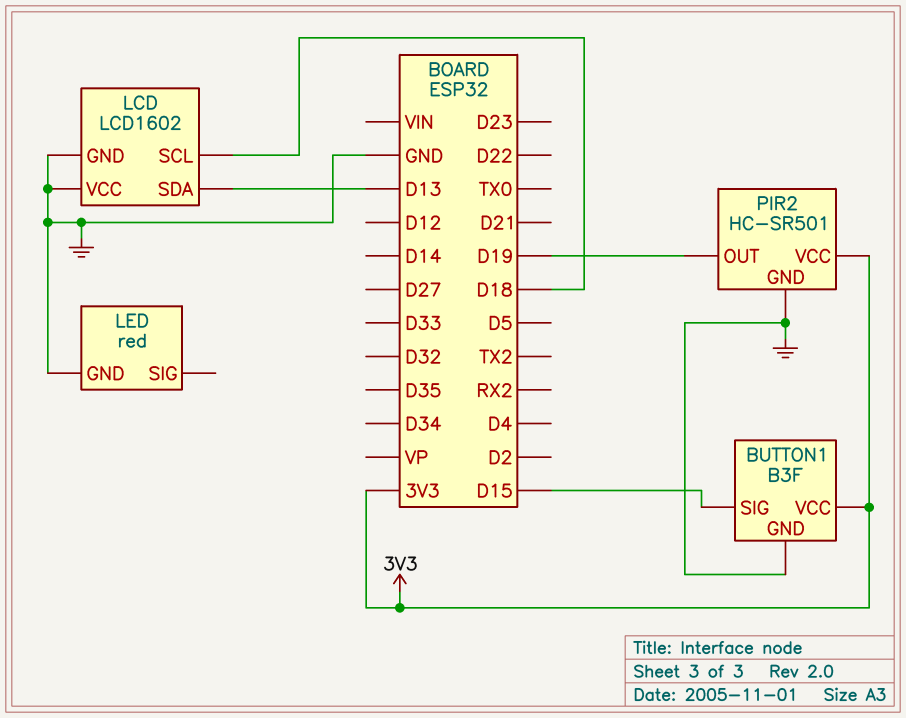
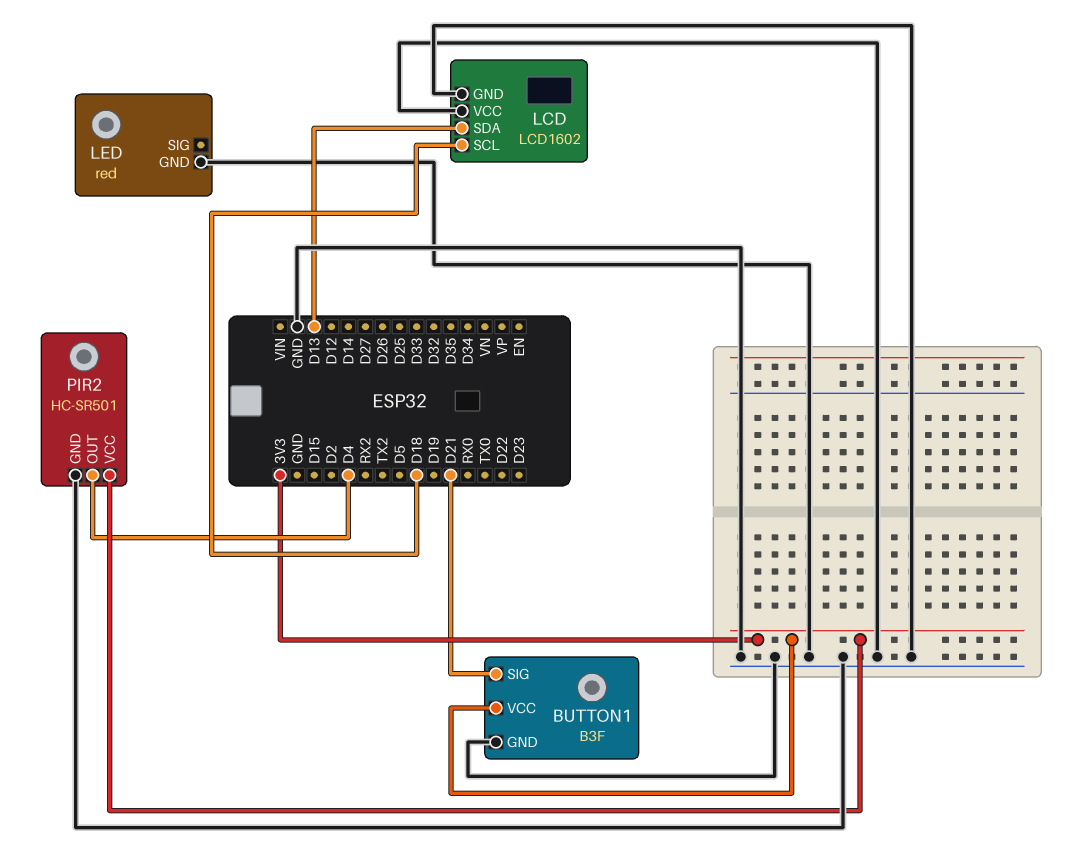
BUTTON1 pin SIG: D15 -> D21
PIR2 pin OUT: D19 -> D4

